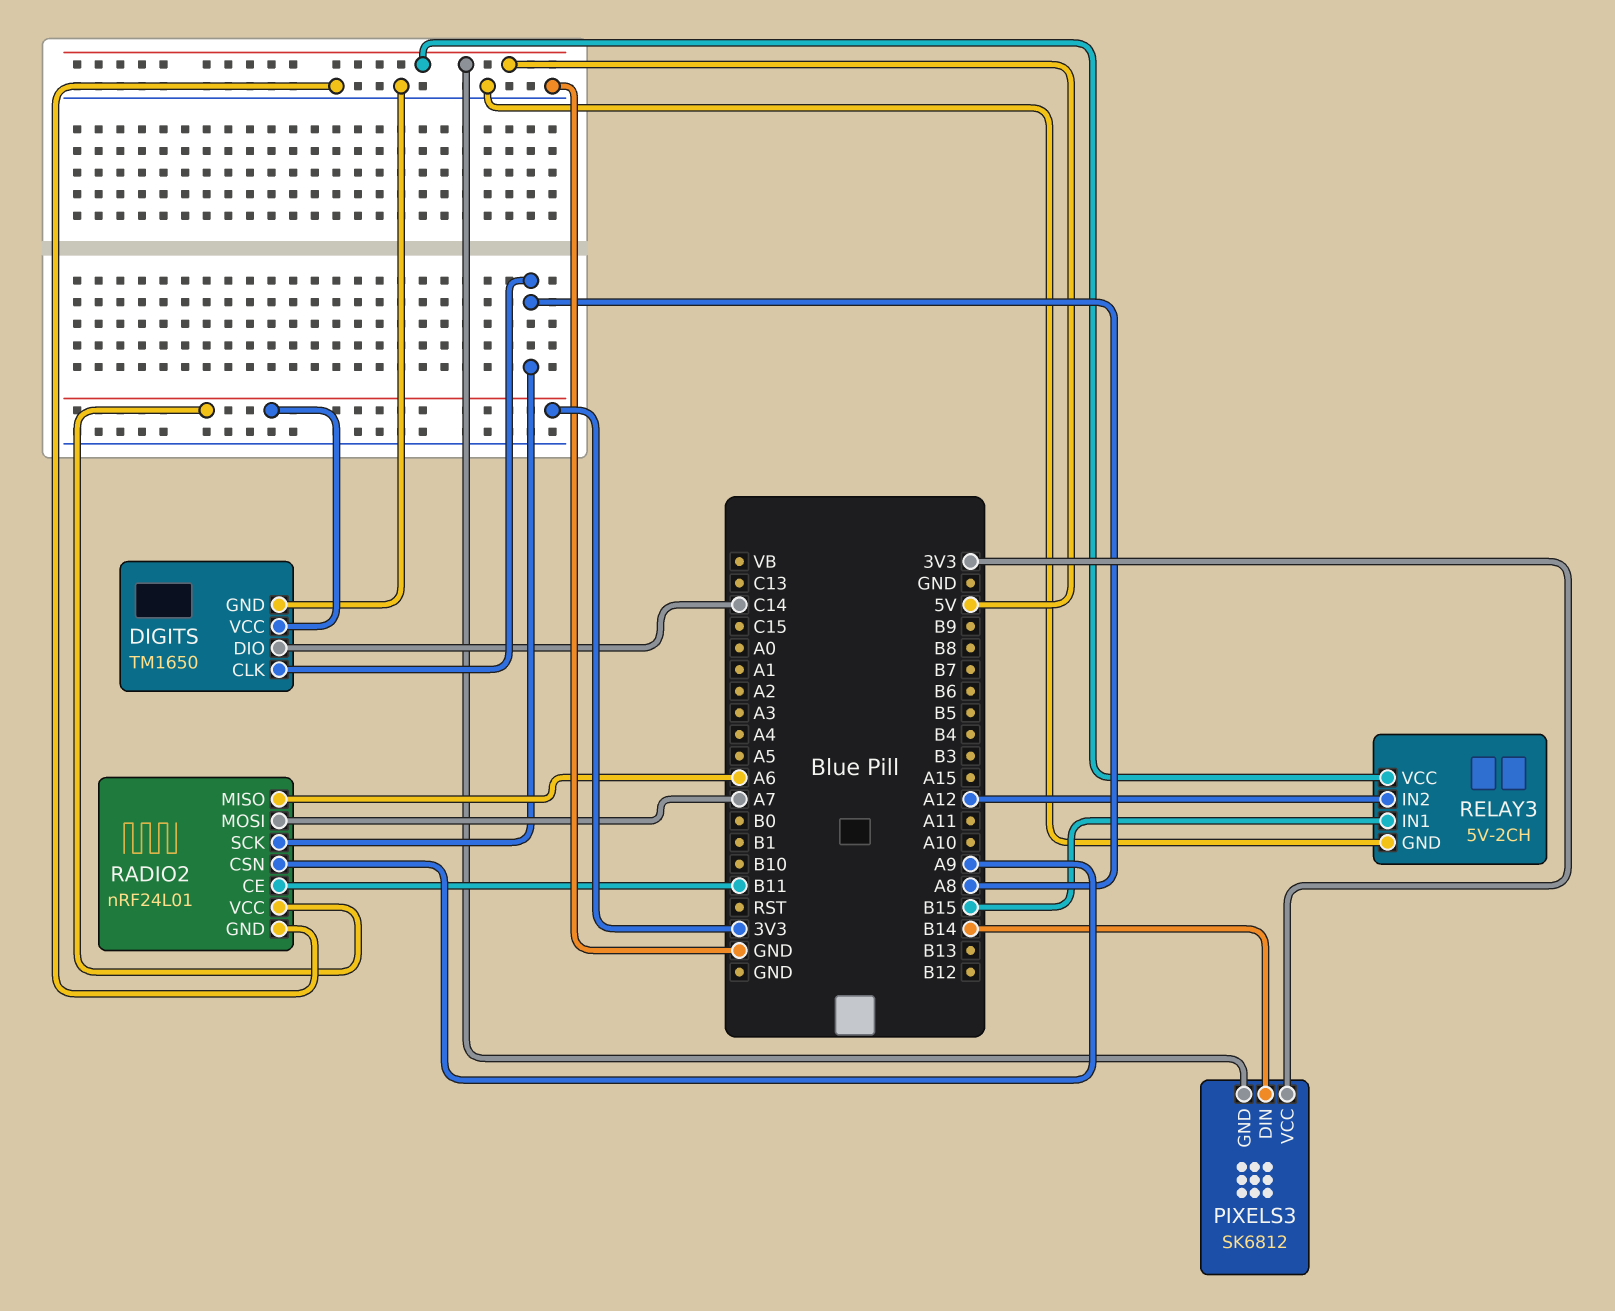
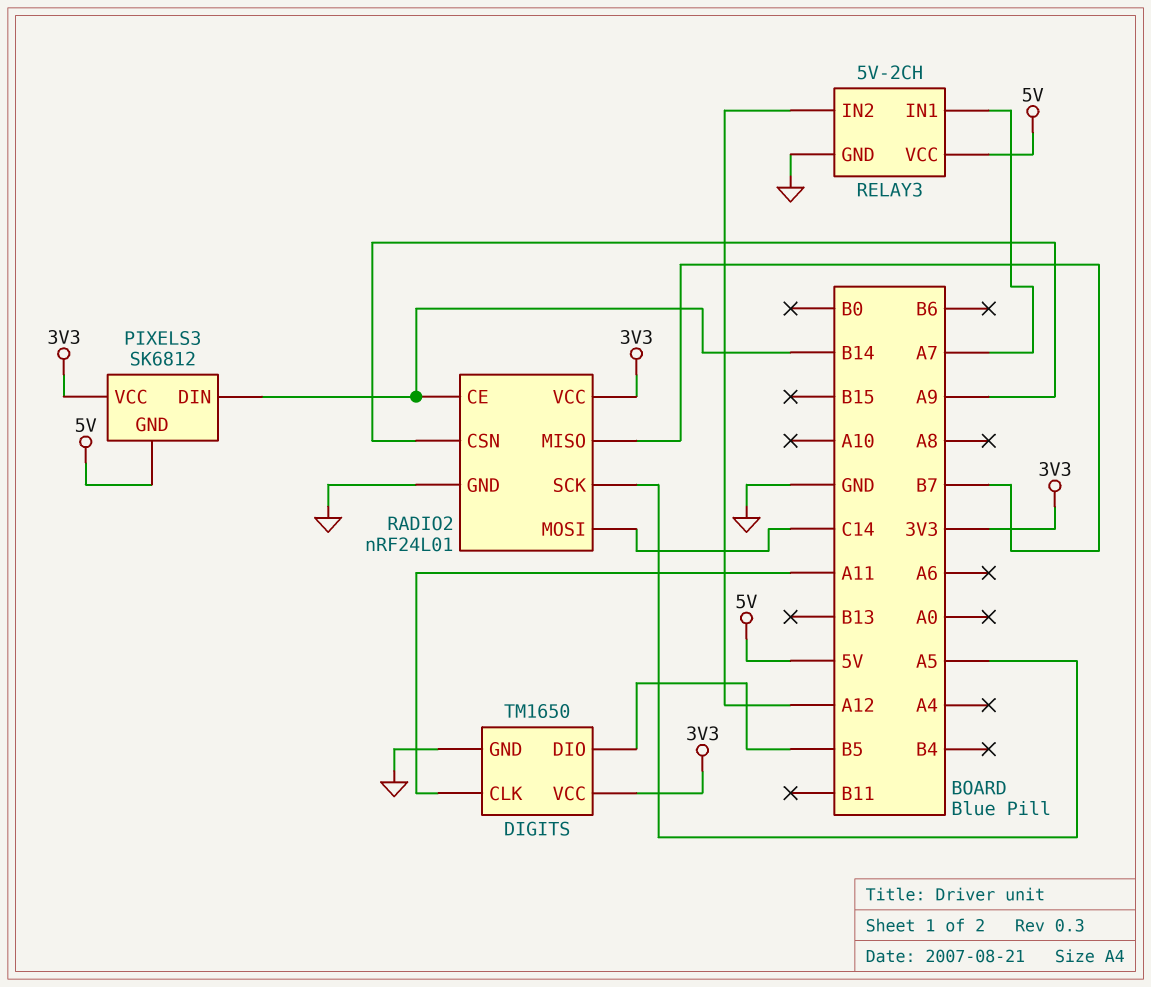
DIGITS pin CLK: A8 -> A11
DIGITS pin DIO: C14 -> B5
RADIO2 pin CE: B11 -> B14
RADIO2 pin MISO: A6 -> B7
RADIO2 pin MOSI: A7 -> C14
RADIO2 pin SCK: A8 -> A5
RELAY3 pin IN1: B15 -> A7

